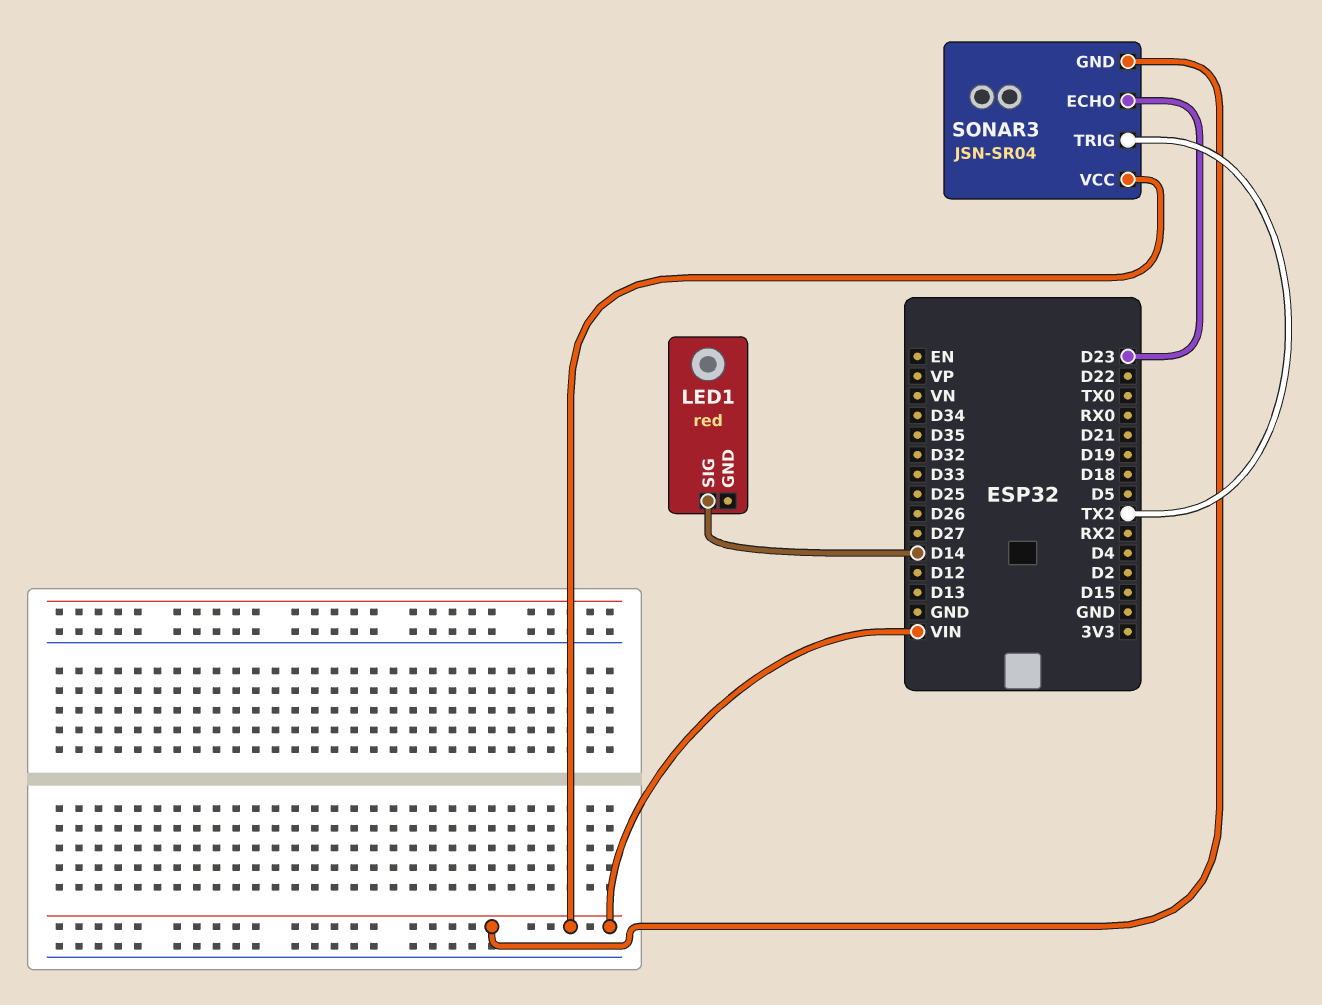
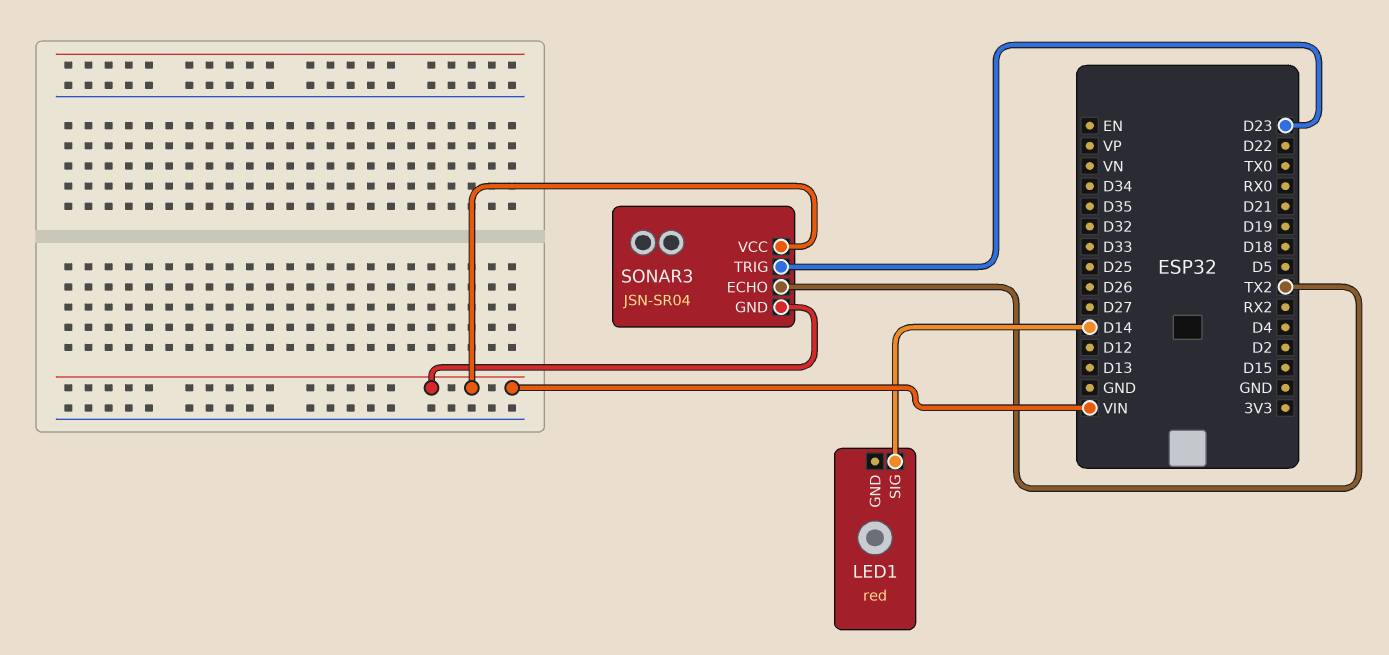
SONAR3 pin ECHO: D23 -> TX2
SONAR3 pin TRIG: TX2 -> D23

